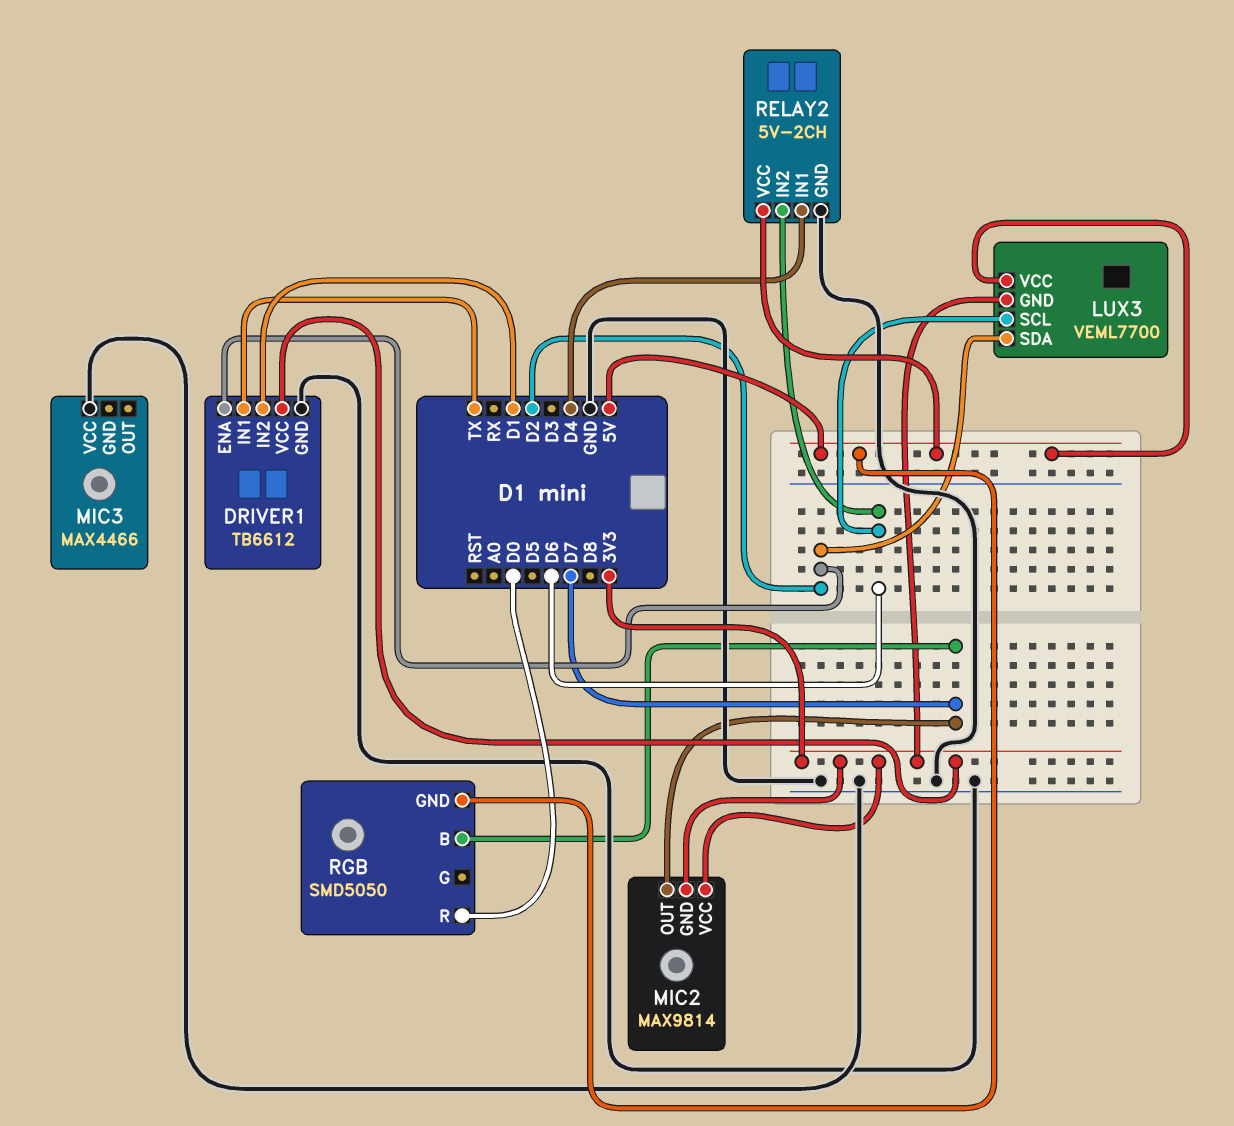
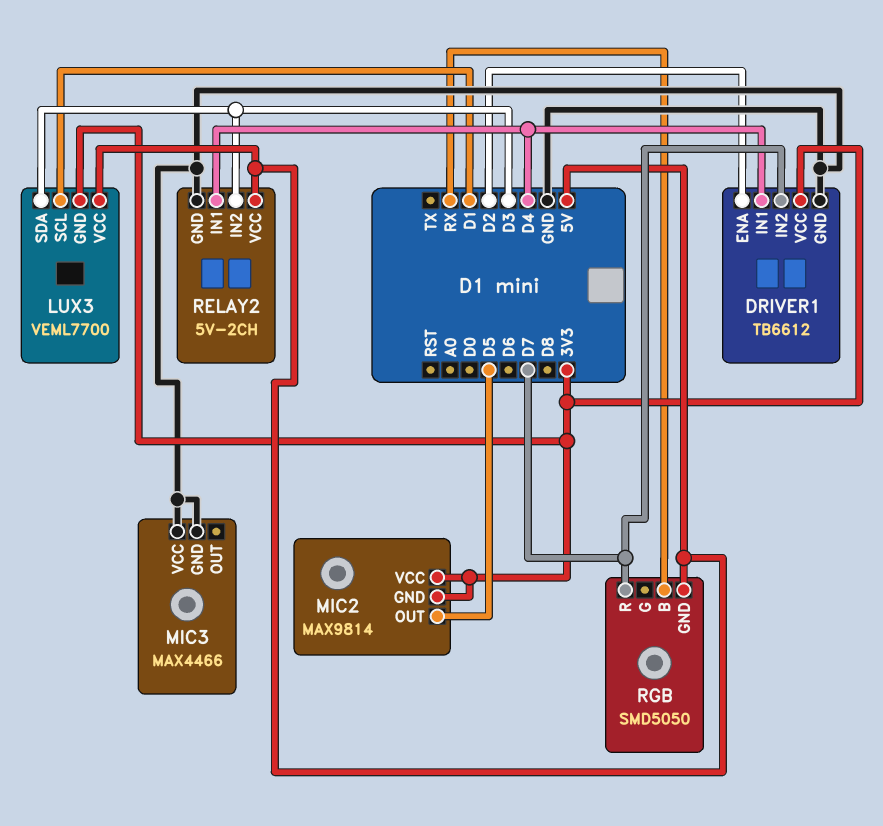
DRIVER1 pin IN1: TX -> D4
DRIVER1 pin IN2: D1 -> D7
LUX3 pin SCL: D6 -> D1
LUX3 pin SDA: D2 -> D3
MIC2 pin OUT: D7 -> D5
MIC3 pin GND: none -> GND
RELAY2 pin IN2: D6 -> D3
RGB pin B: D7 -> RX
RGB pin R: D0 -> D7

